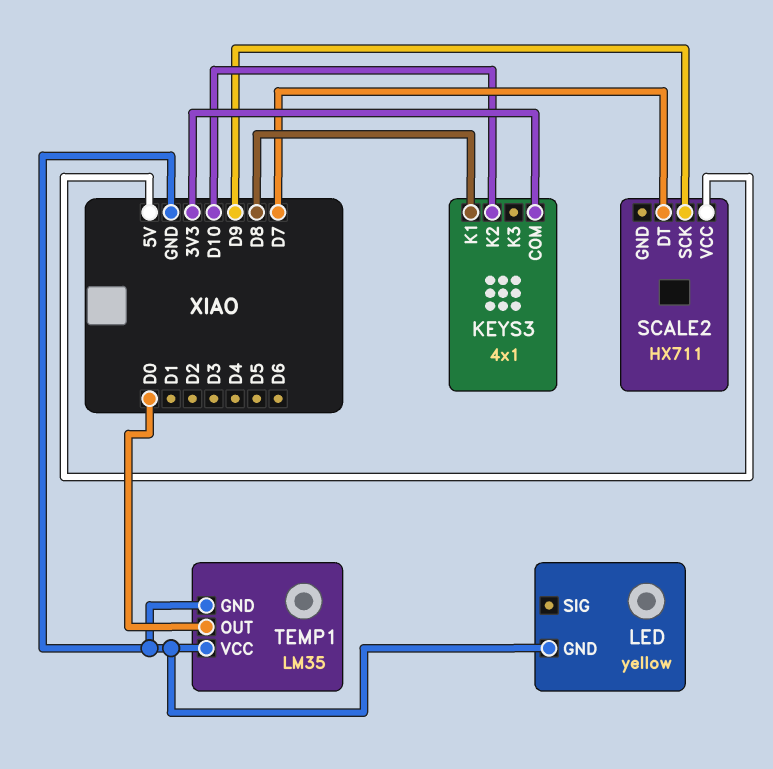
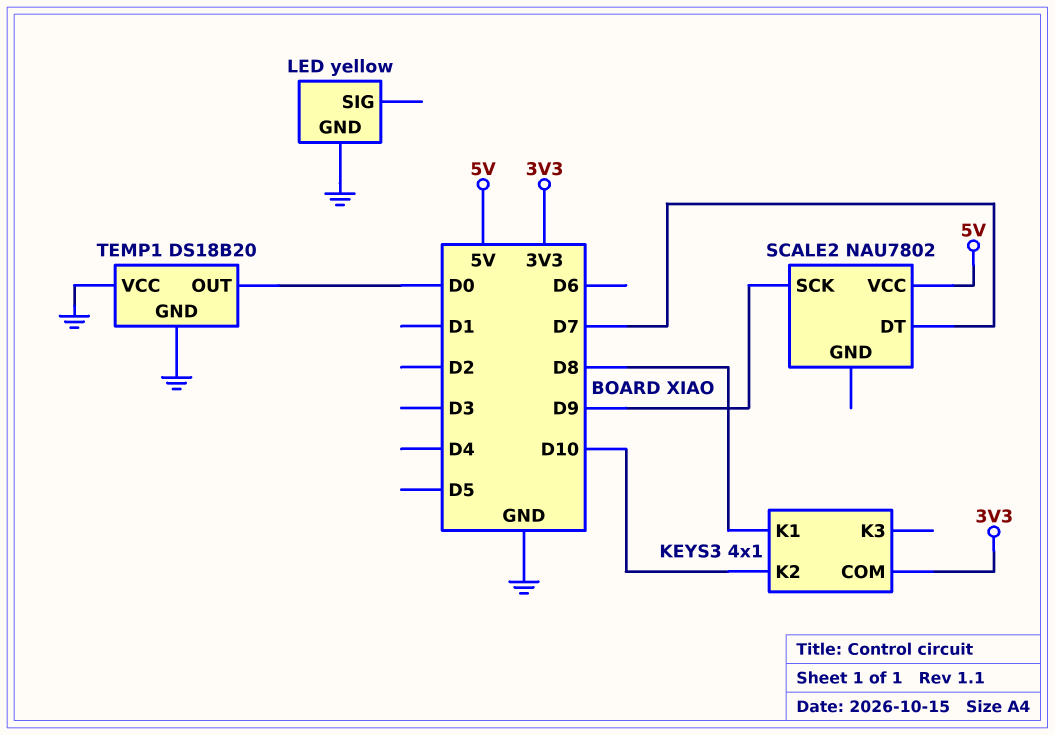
SCALE2: HX711 -> NAU7802
TEMP1: LM35 -> DS18B20

